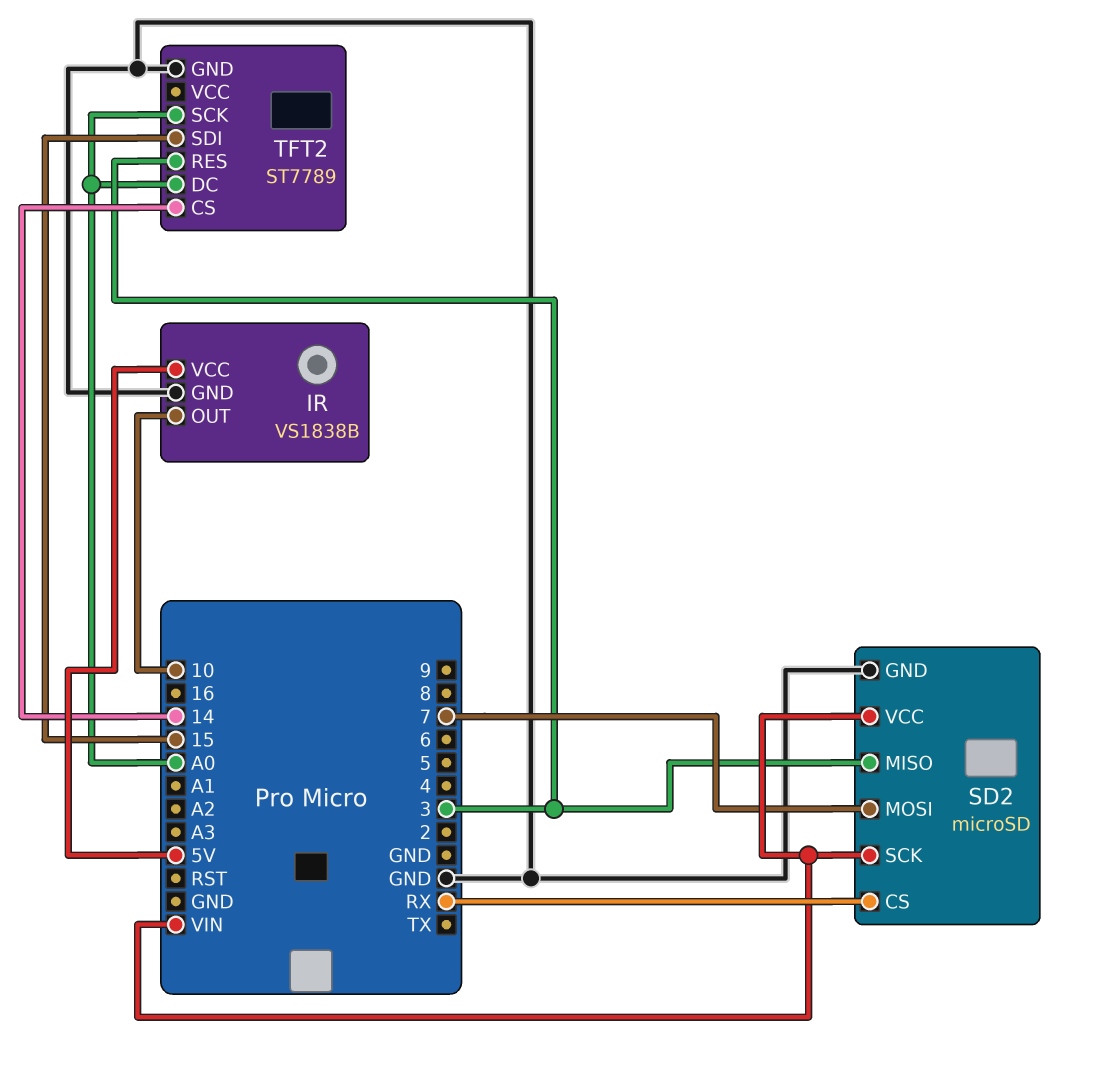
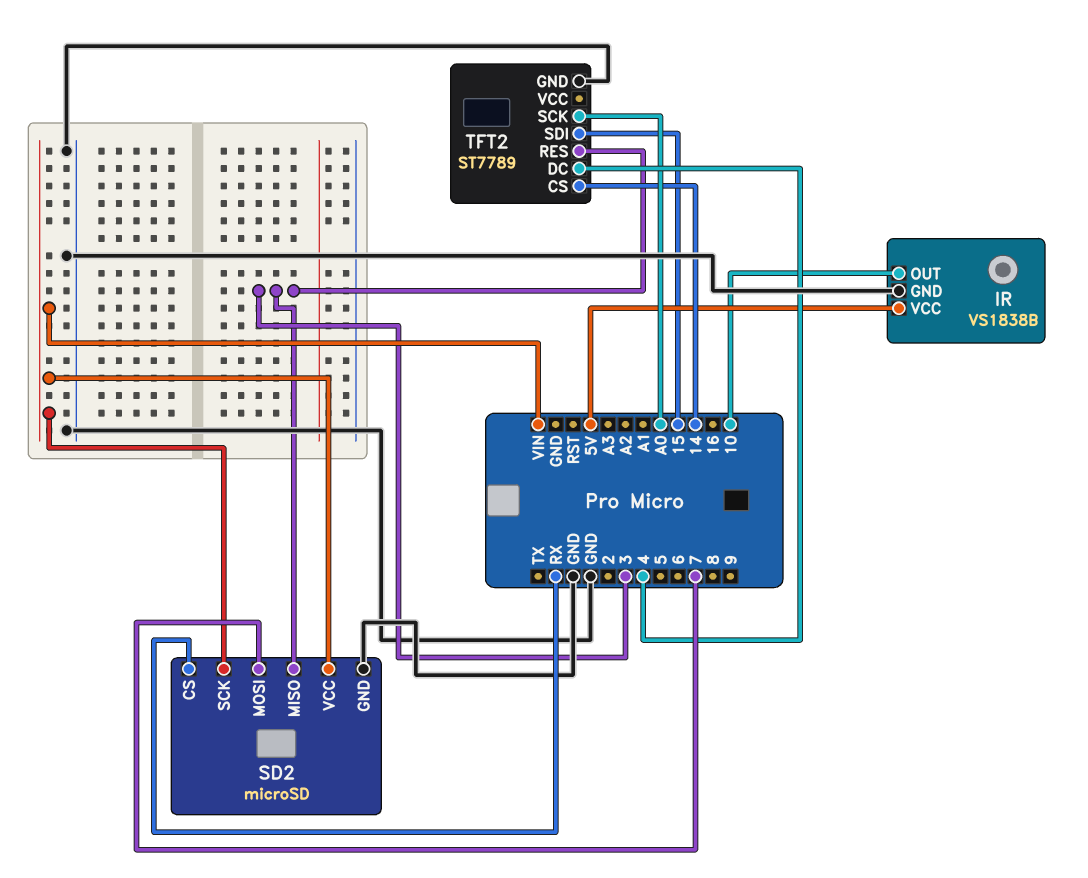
TFT2 pin DC: A0 -> 4

